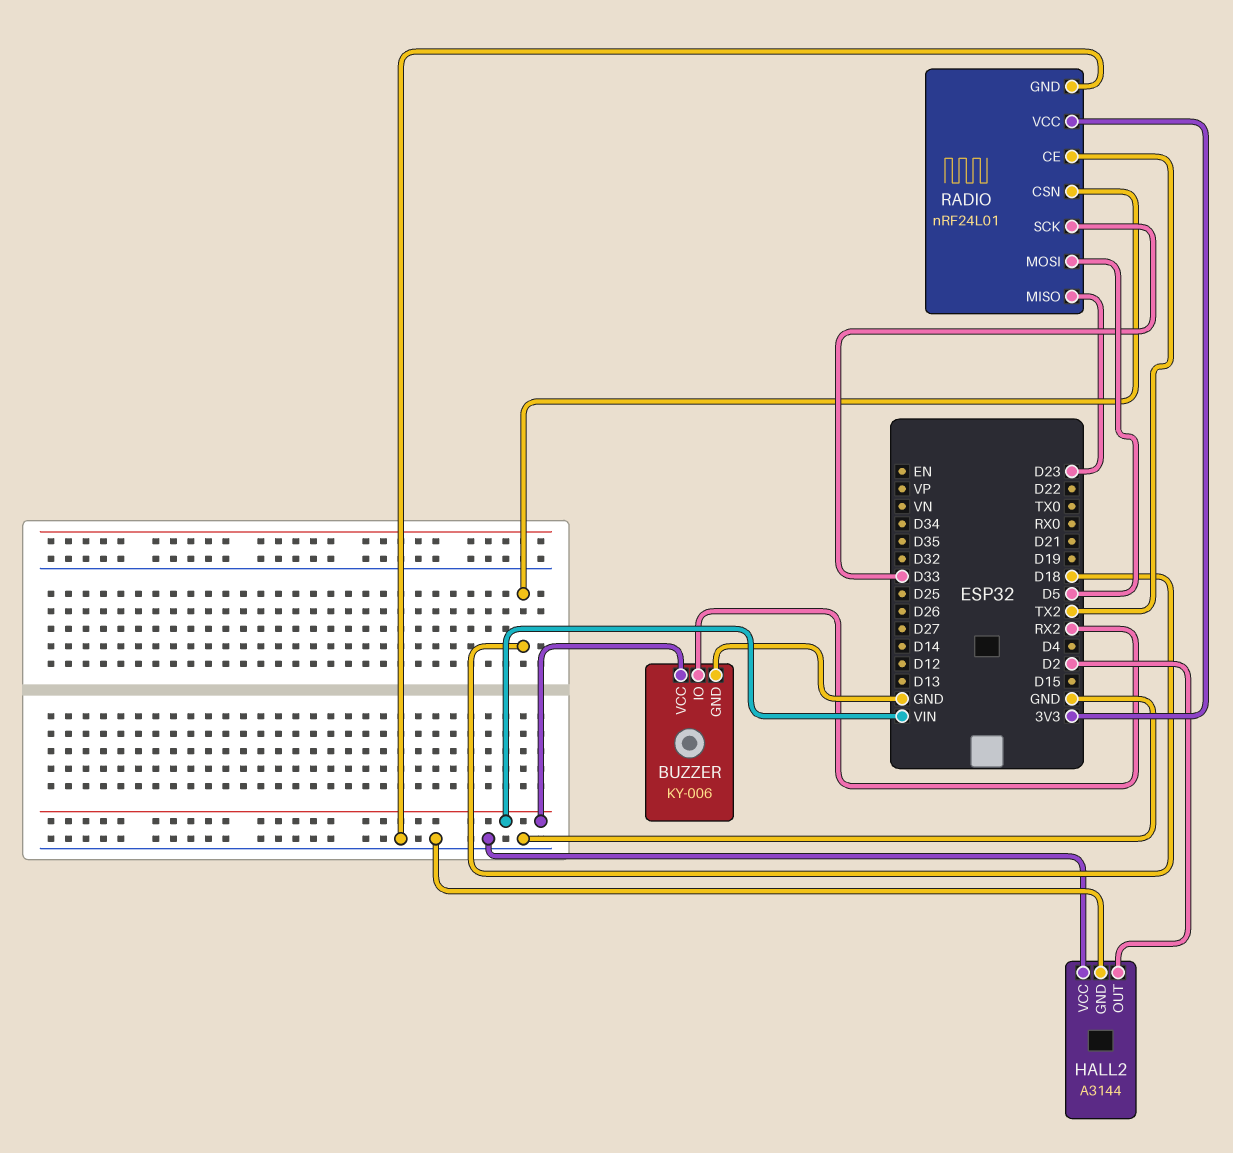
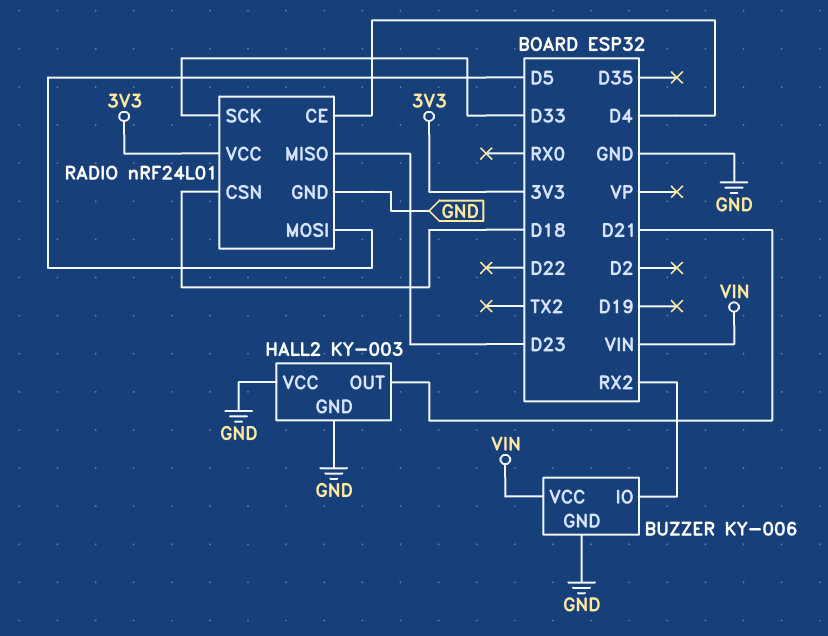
HALL2: A3144 -> KY-003
HALL2 pin OUT: D2 -> D21
RADIO pin CE: TX2 -> D4

